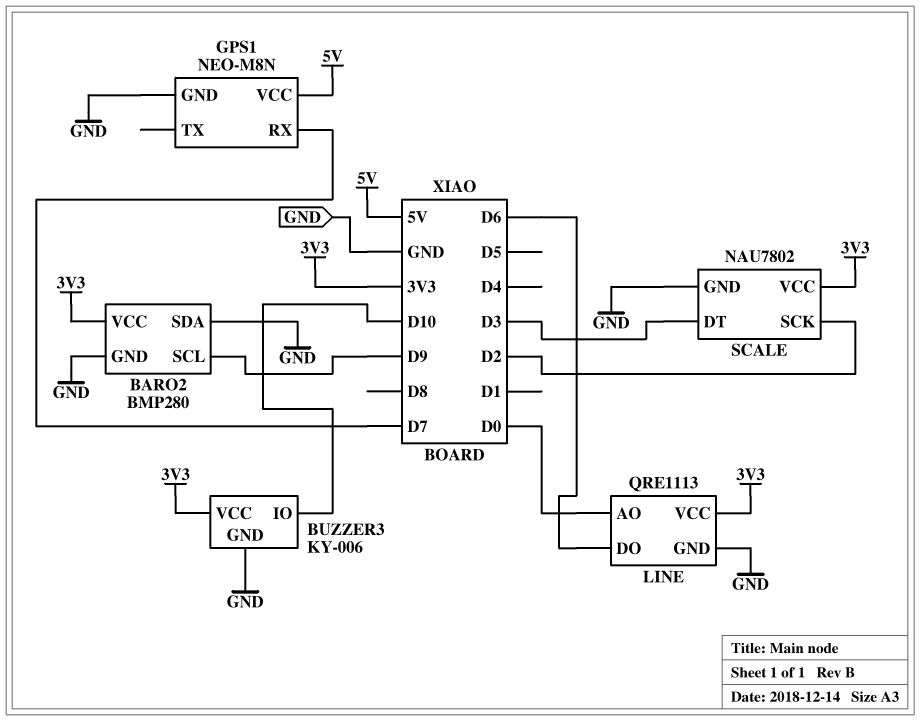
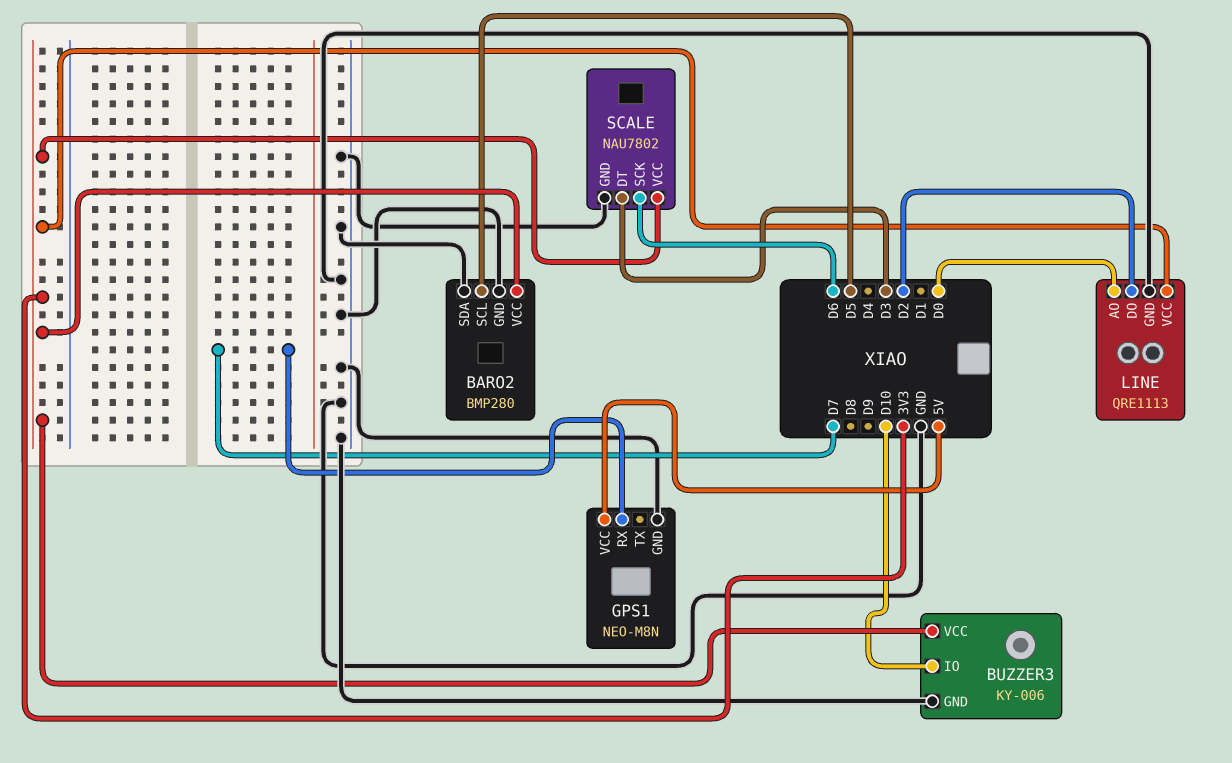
BARO2 pin SCL: D9 -> D5
LINE pin DO: D6 -> D2
SCALE pin SCK: D2 -> D6

